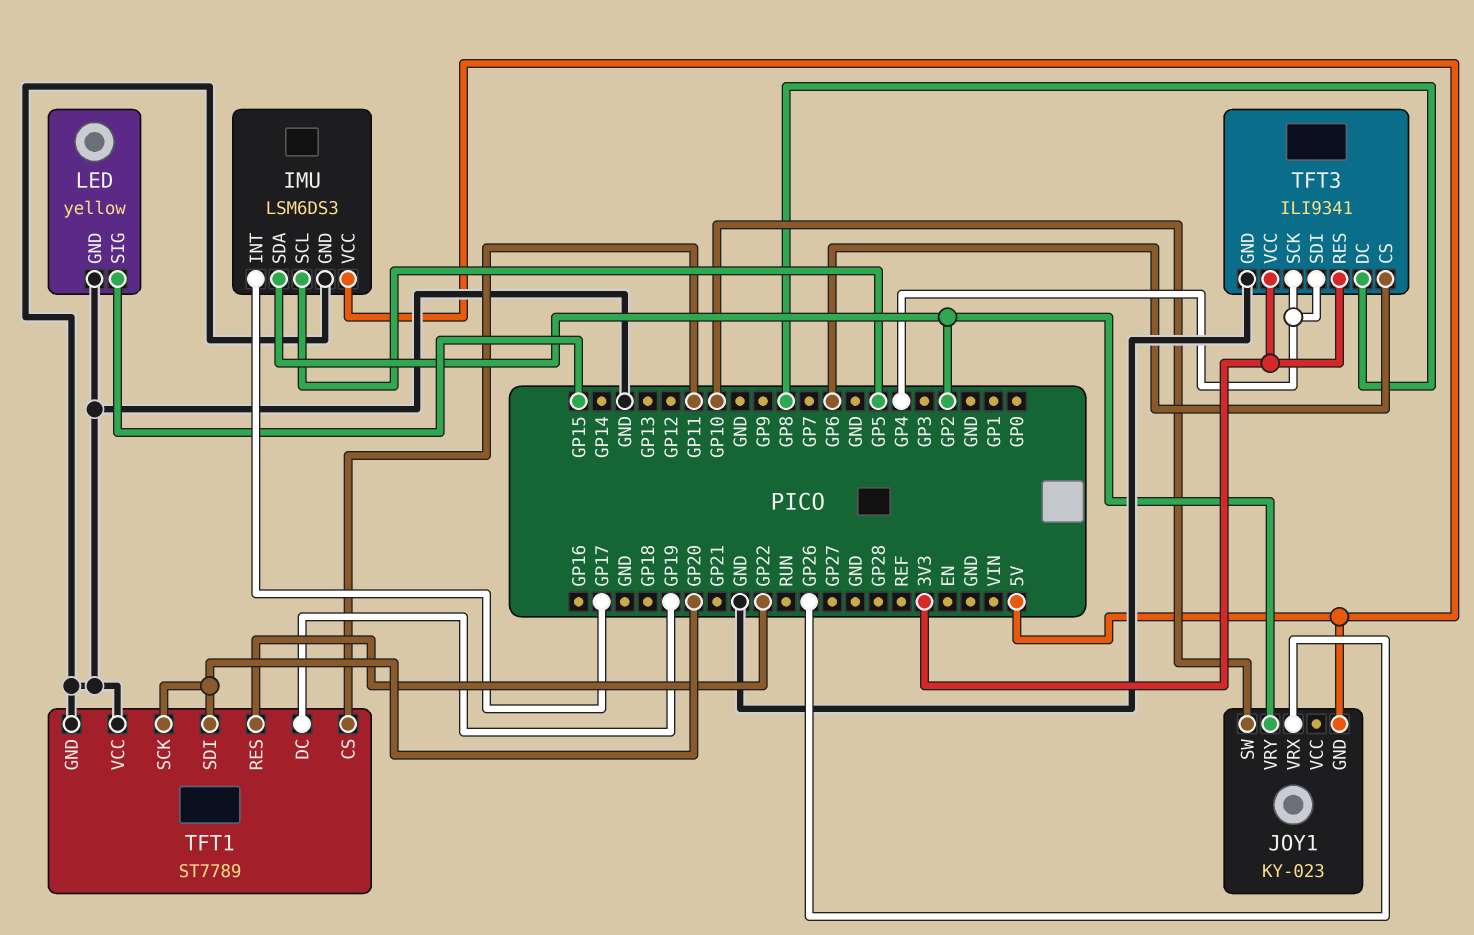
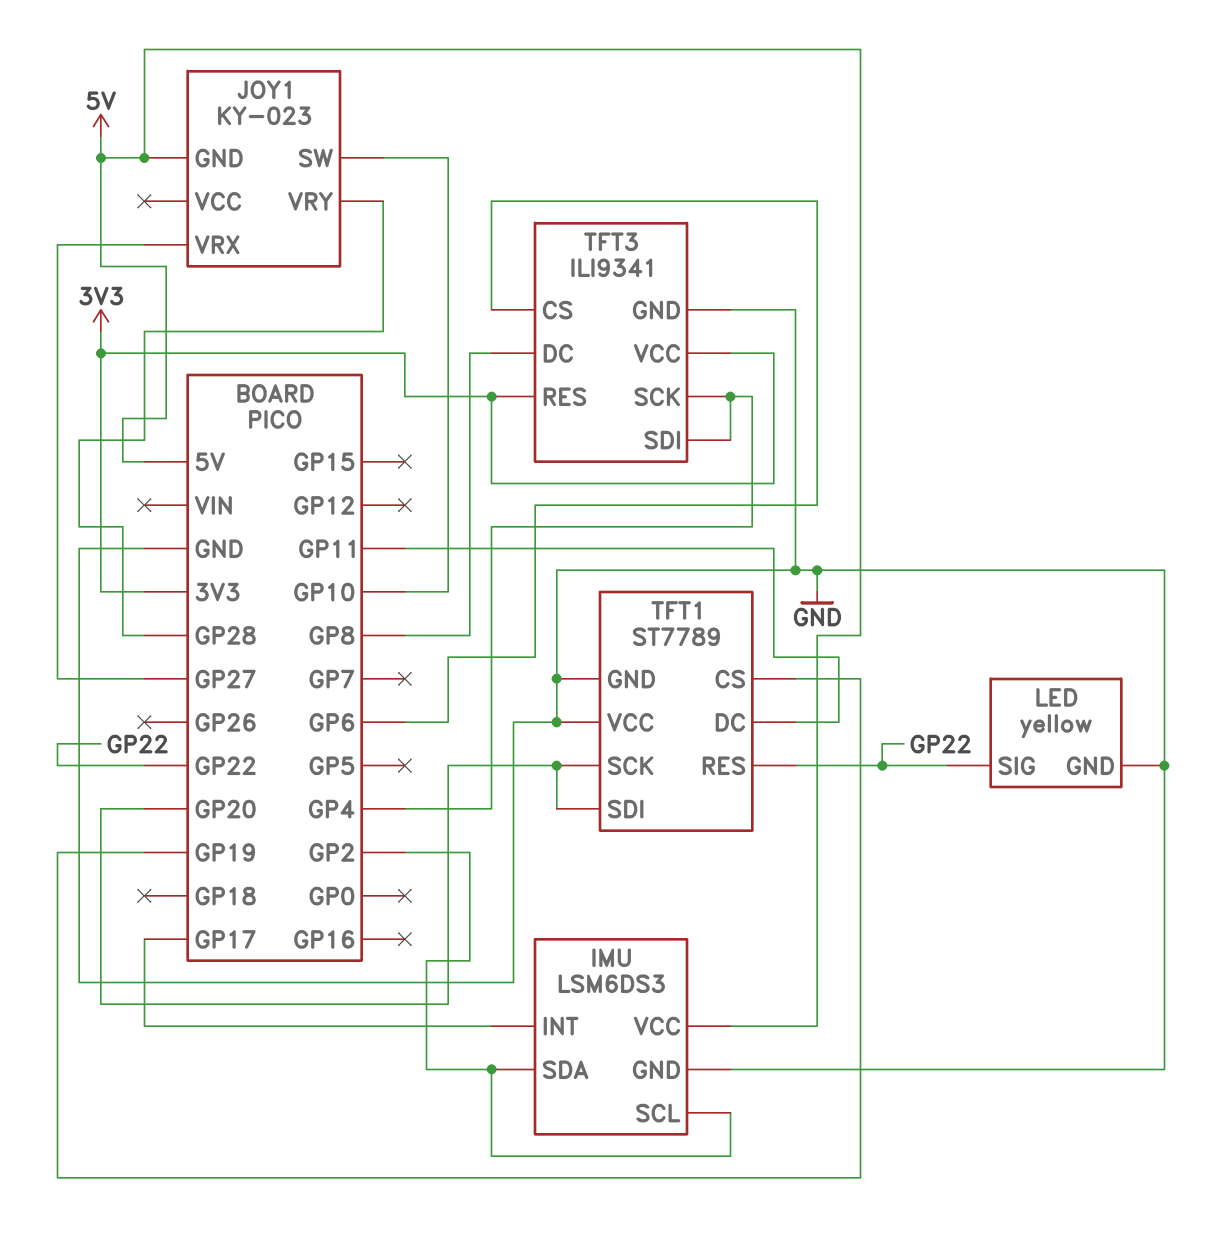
IMU pin SCL: GP5 -> GP2
JOY1 pin VRX: GP26 -> GP27
JOY1 pin VRY: GP2 -> GP28
LED pin SIG: GP15 -> GP22
TFT1 pin CS: GP11 -> GP19
TFT1 pin DC: GP19 -> GP11

